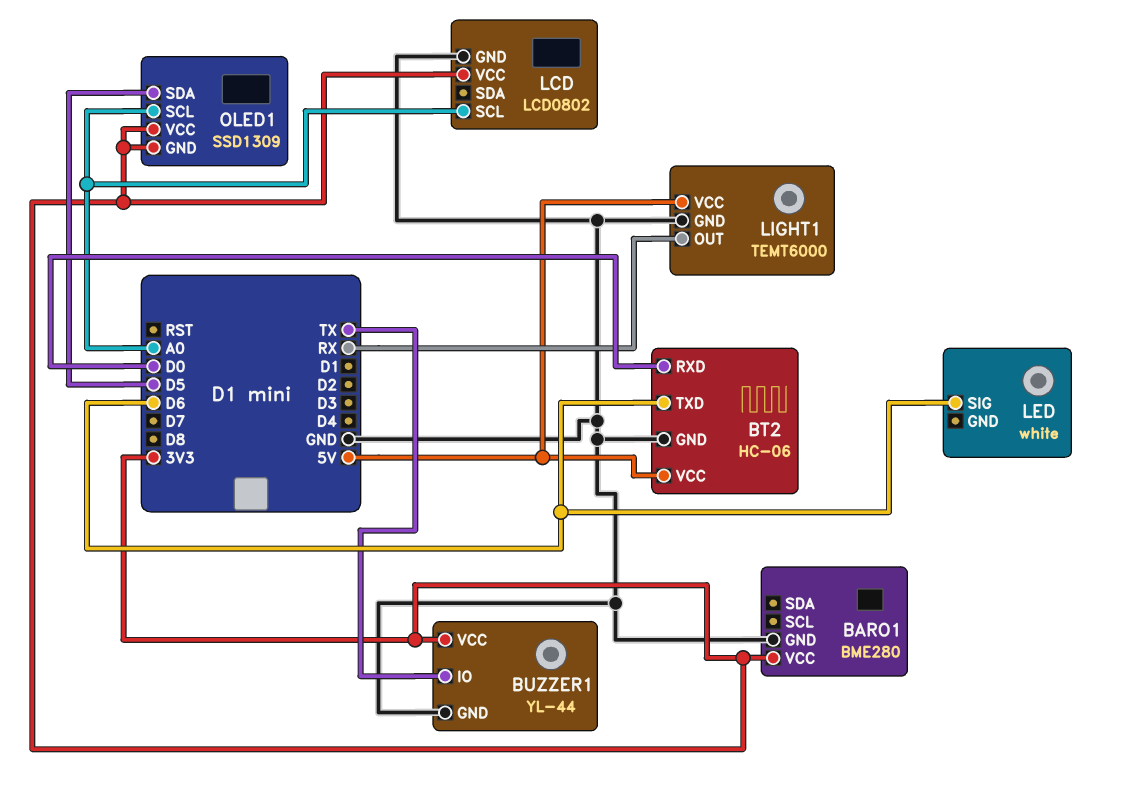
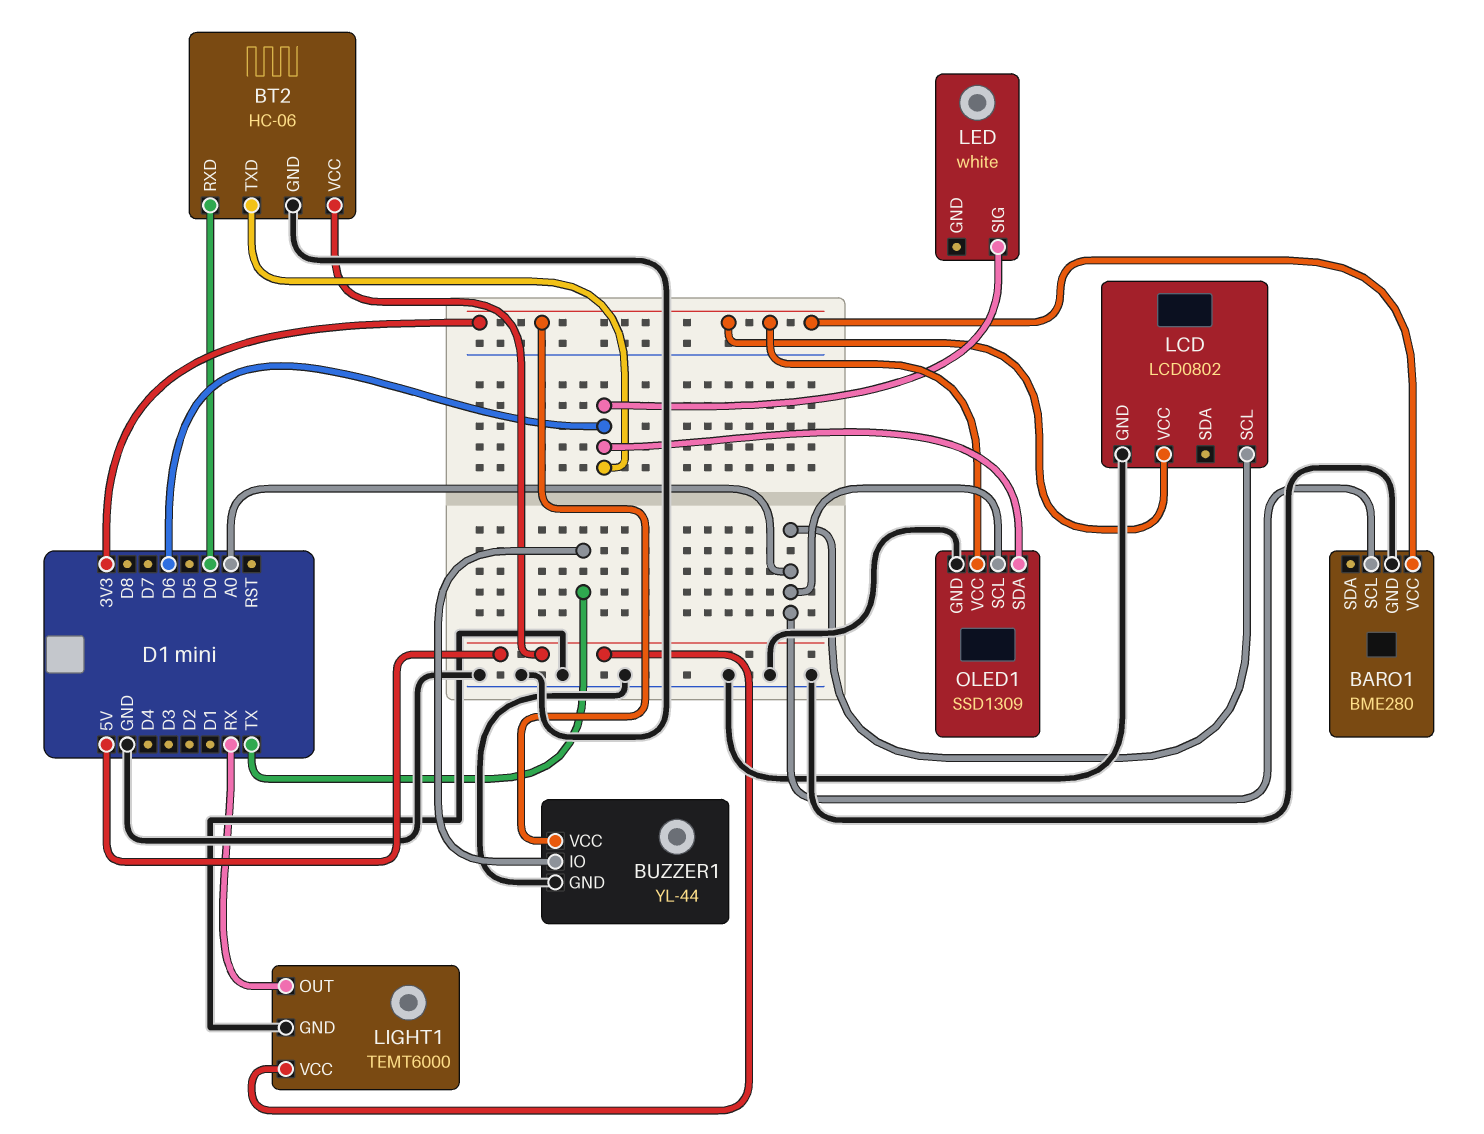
BARO1 pin SCL: none -> A0
OLED1 pin GND: 3V3 -> GND
OLED1 pin SDA: D5 -> D6

